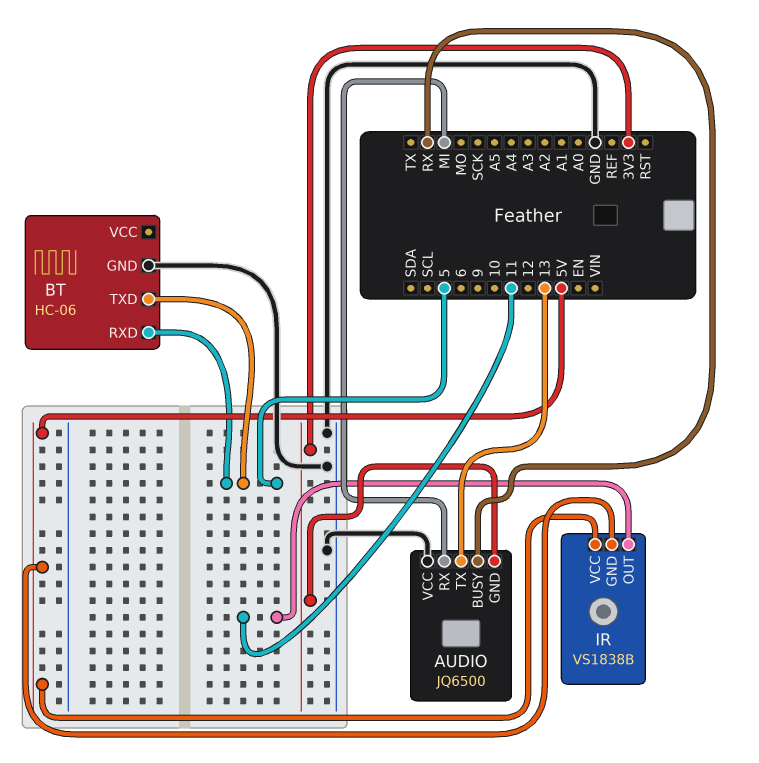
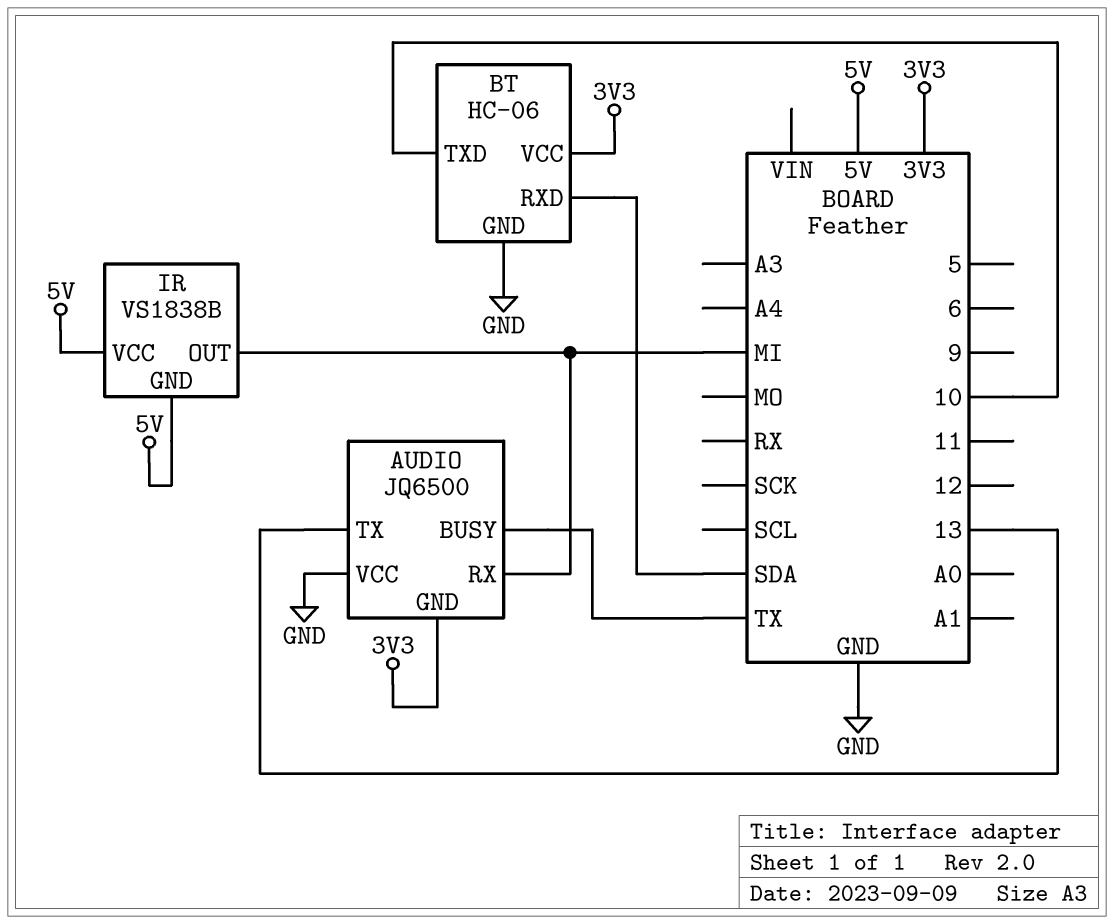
AUDIO pin BUSY: RX -> TX
BT pin RXD: 5 -> SDA
BT pin TXD: 5 -> 10
BT pin VCC: none -> 3V3
IR pin OUT: 11 -> MI

